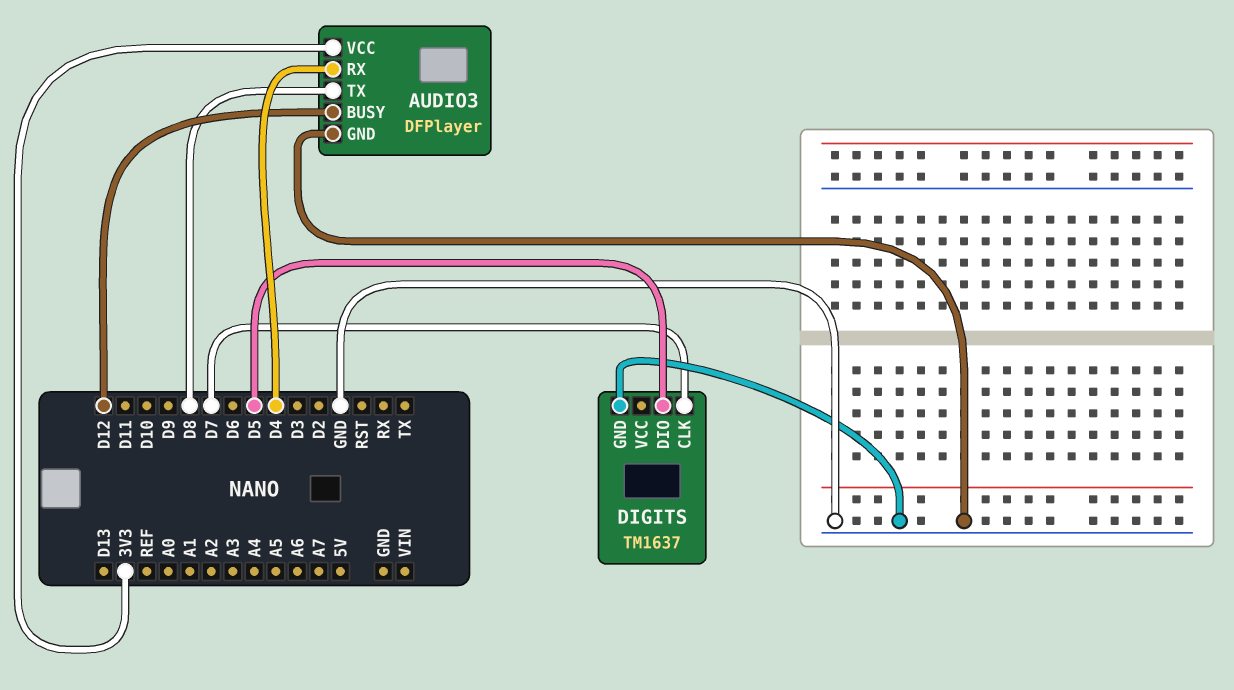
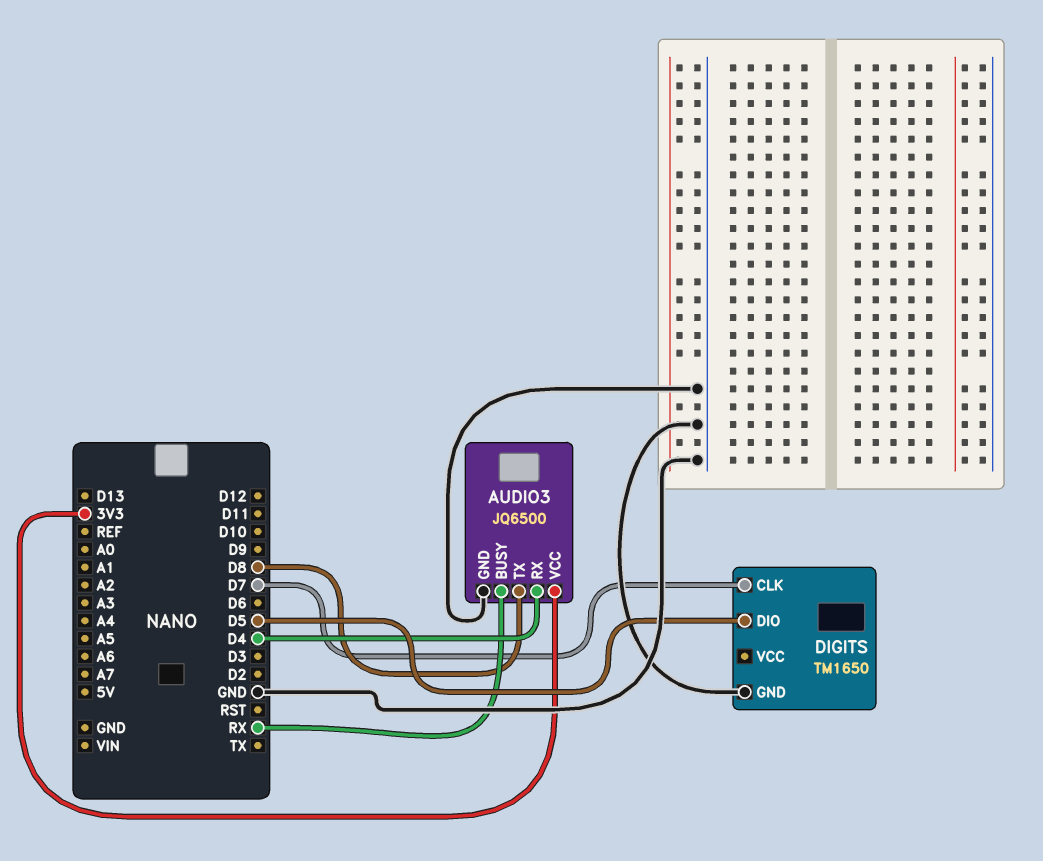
AUDIO3: DFPlayer -> JQ6500
AUDIO3 pin BUSY: D12 -> RX
DIGITS: TM1637 -> TM1650

